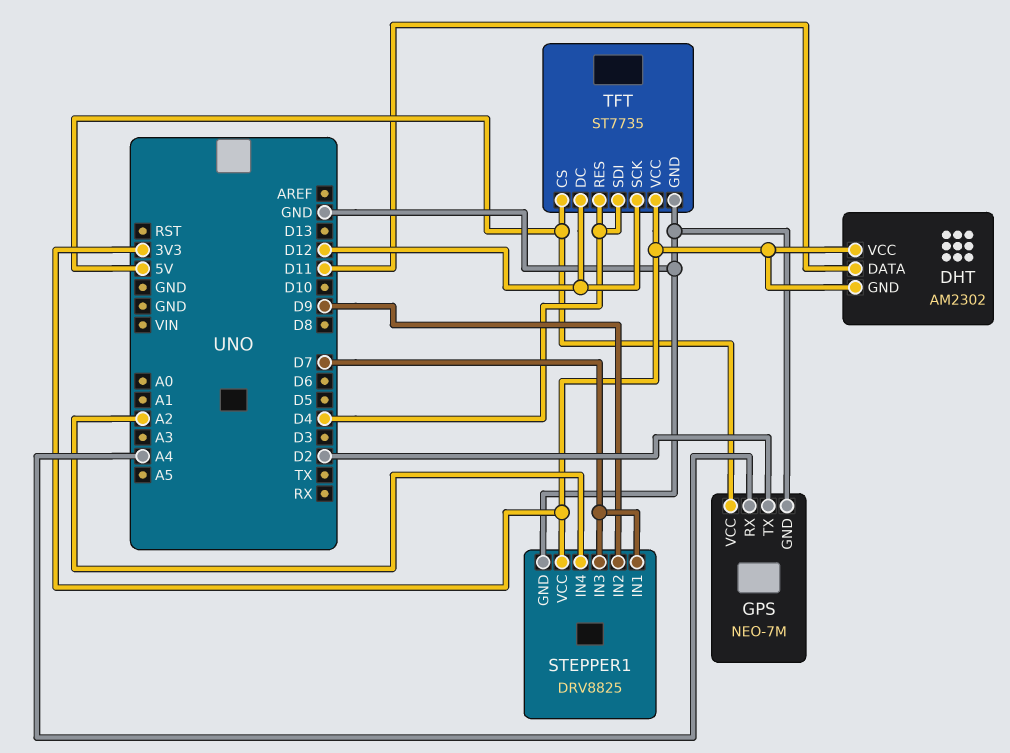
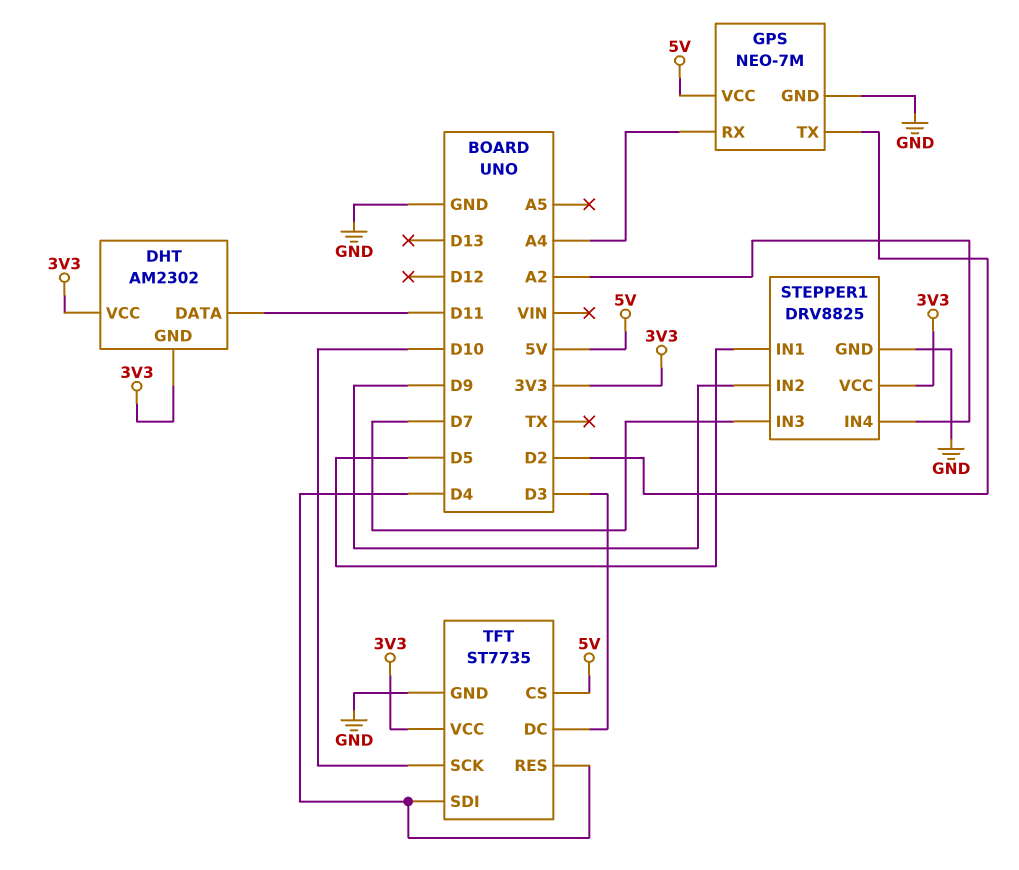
STEPPER1 pin IN1: D7 -> D5
TFT pin DC: D12 -> D3
TFT pin SCK: D12 -> D10

